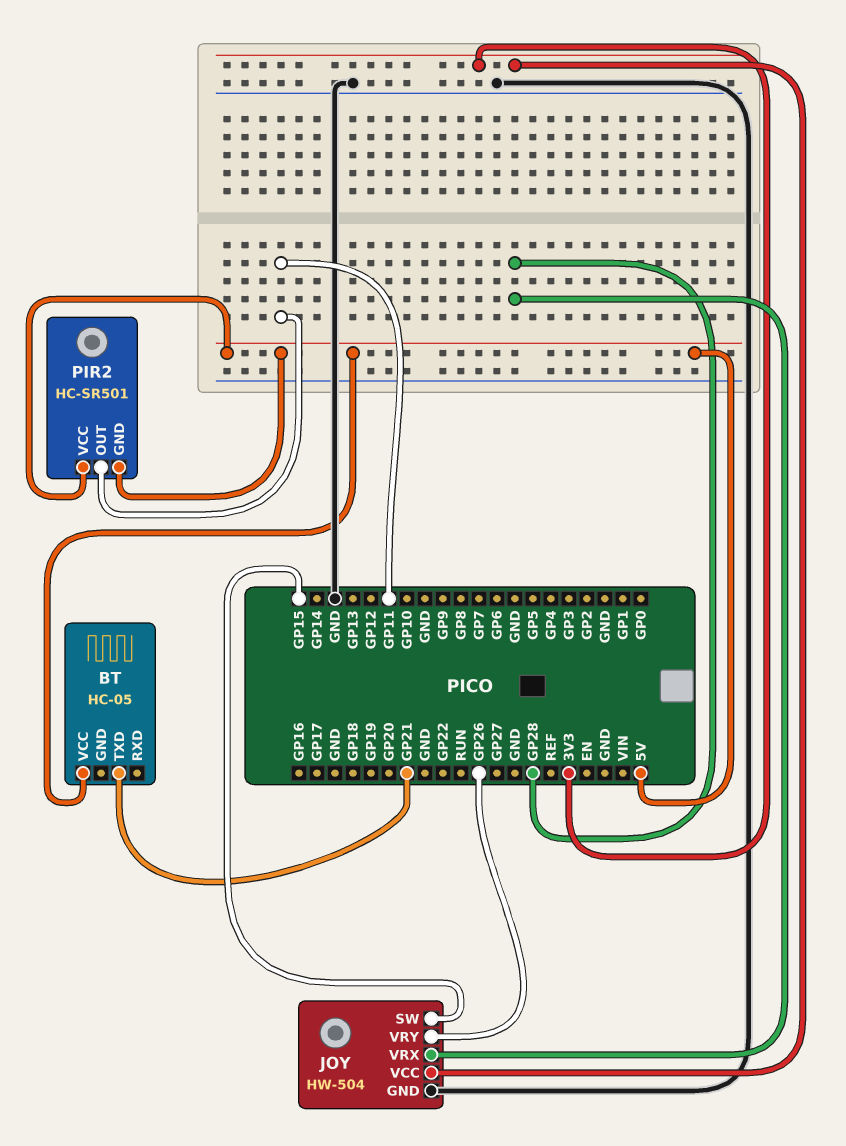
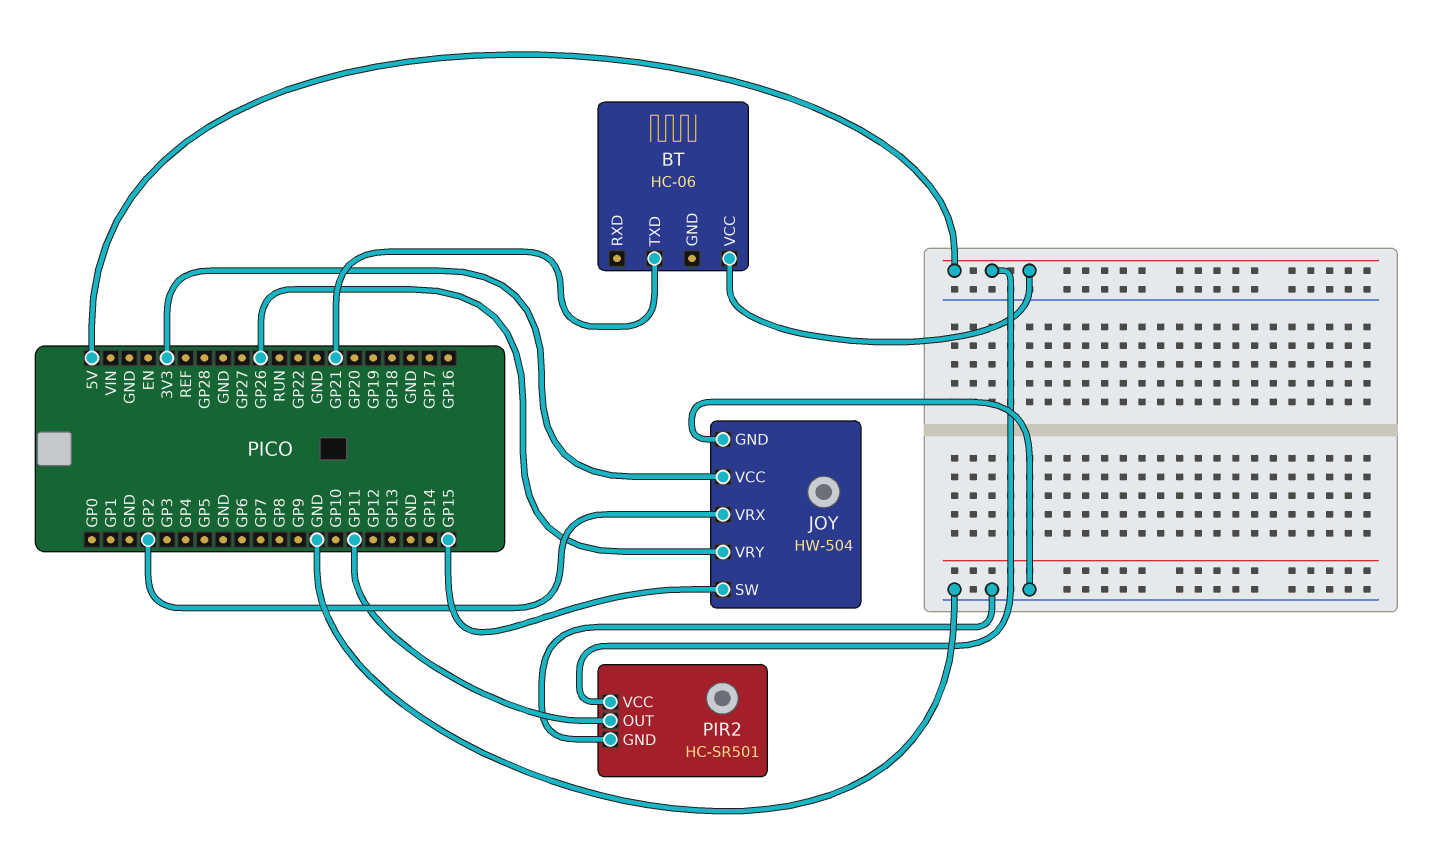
BT: HC-05 -> HC-06
JOY pin VRX: GP28 -> GP2
PIR2 pin GND: 5V -> GND

